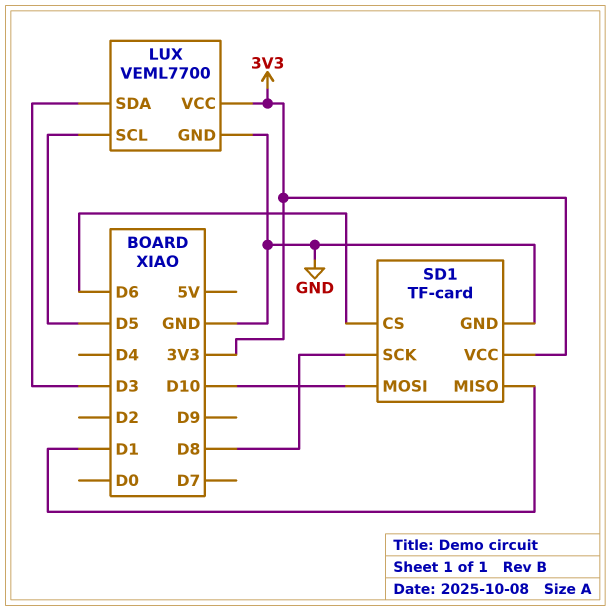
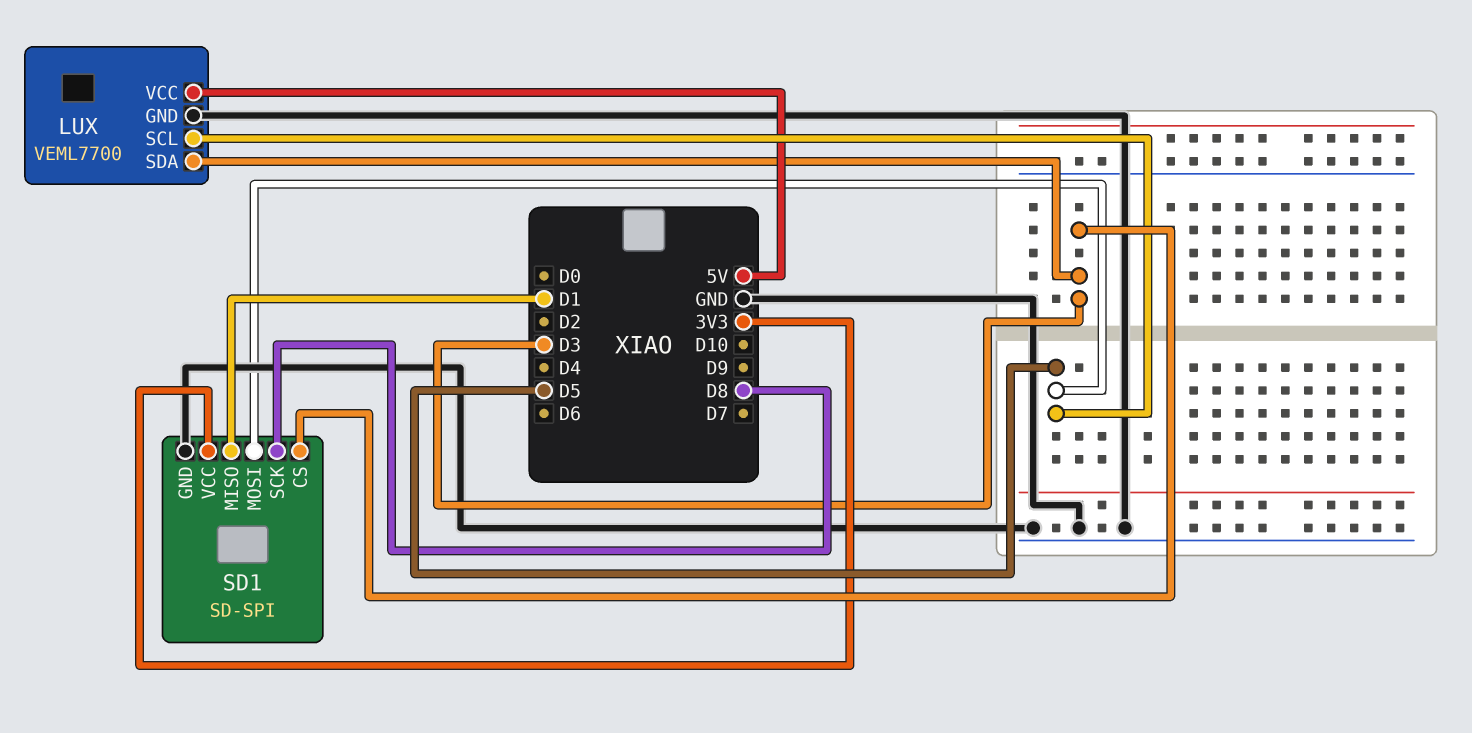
LUX pin VCC: 3V3 -> 5V
SD1: TF-card -> SD-SPI
SD1 pin CS: D6 -> D3
SD1 pin MOSI: D10 -> D5

